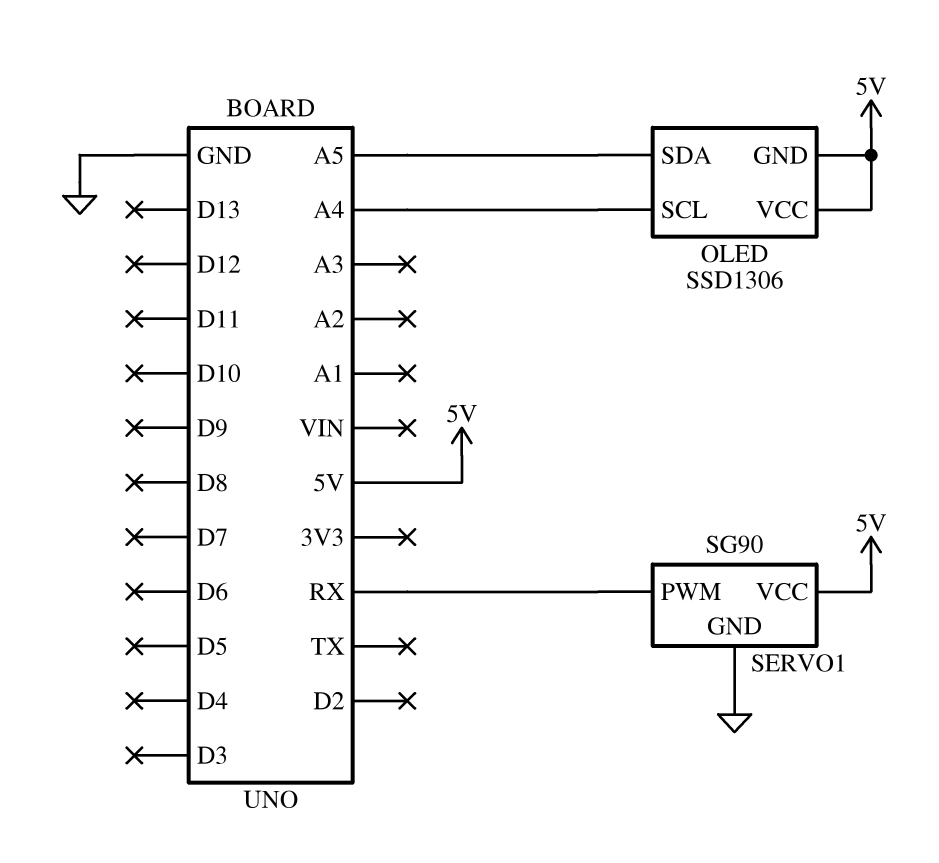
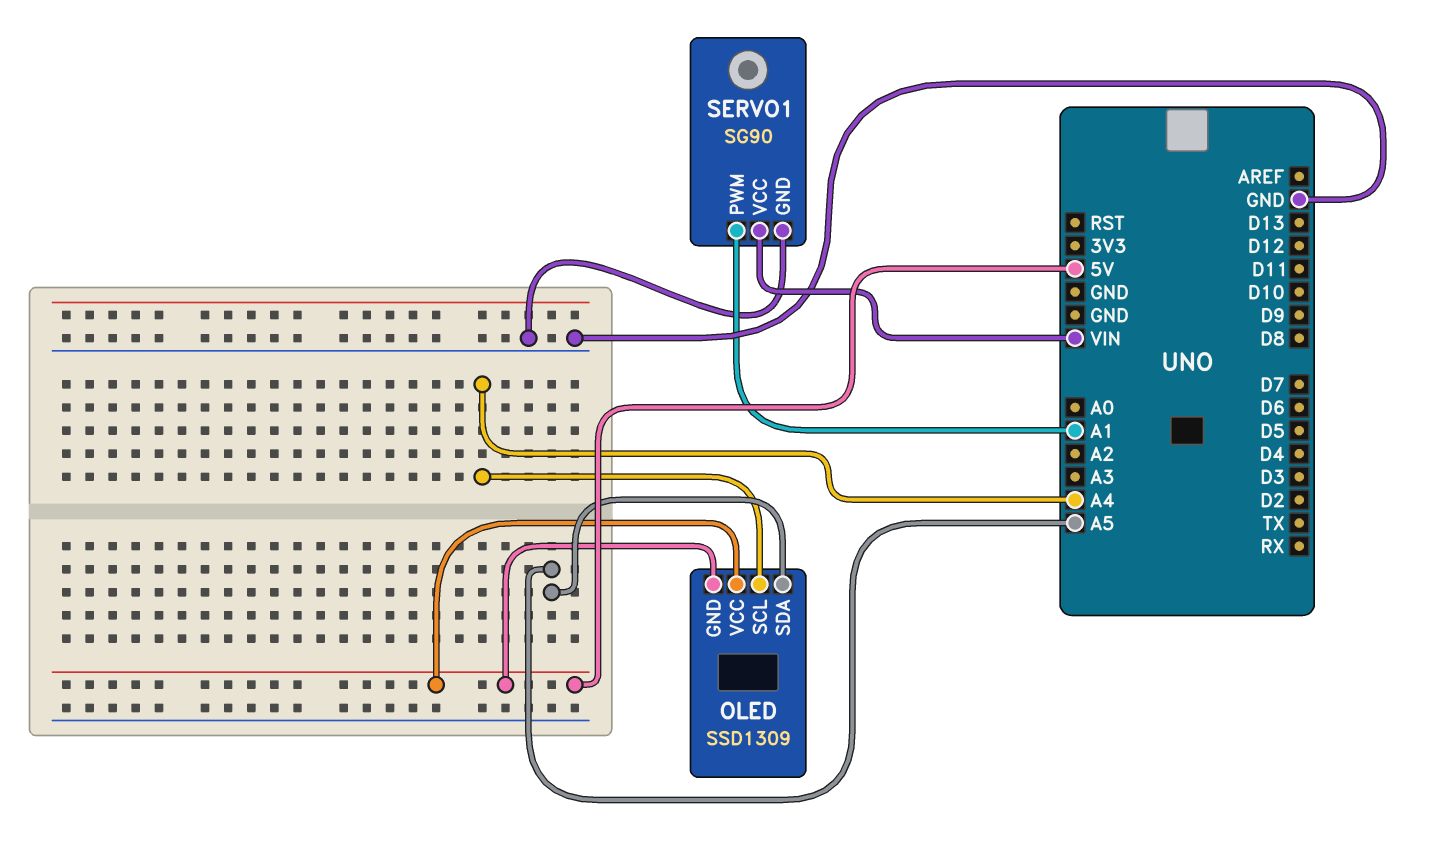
OLED: SSD1306 -> SSD1309
SERVO1 pin PWM: RX -> A1
SERVO1 pin VCC: 5V -> VIN

